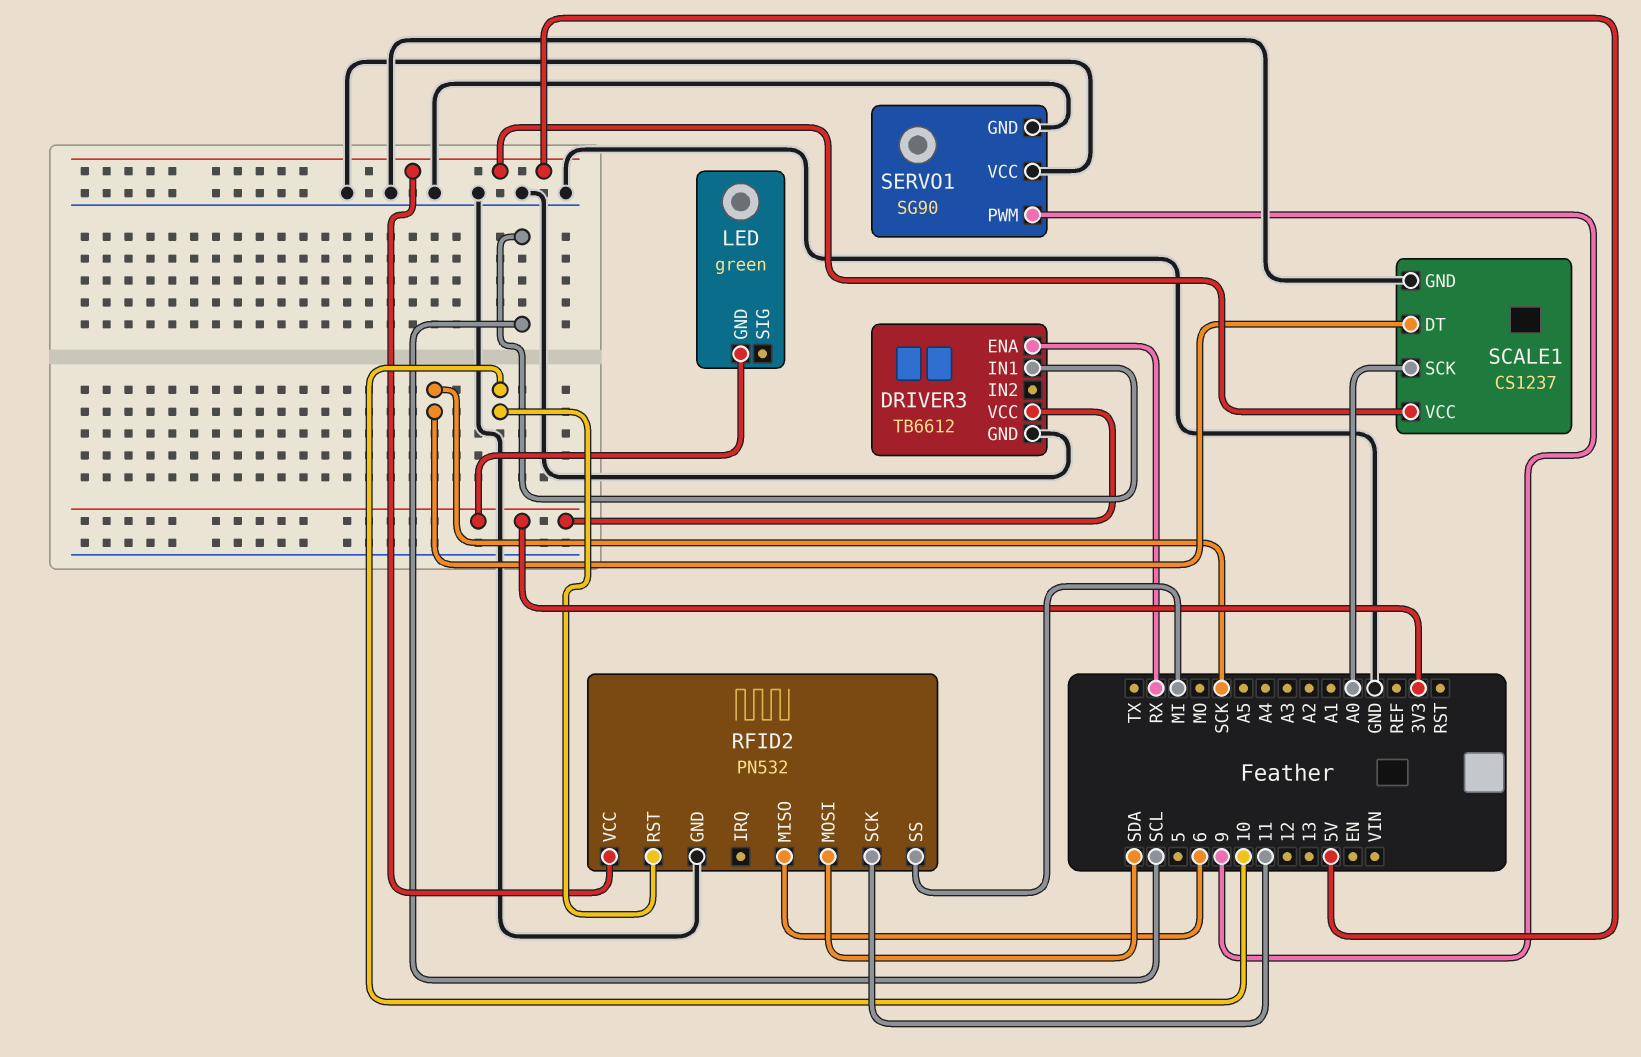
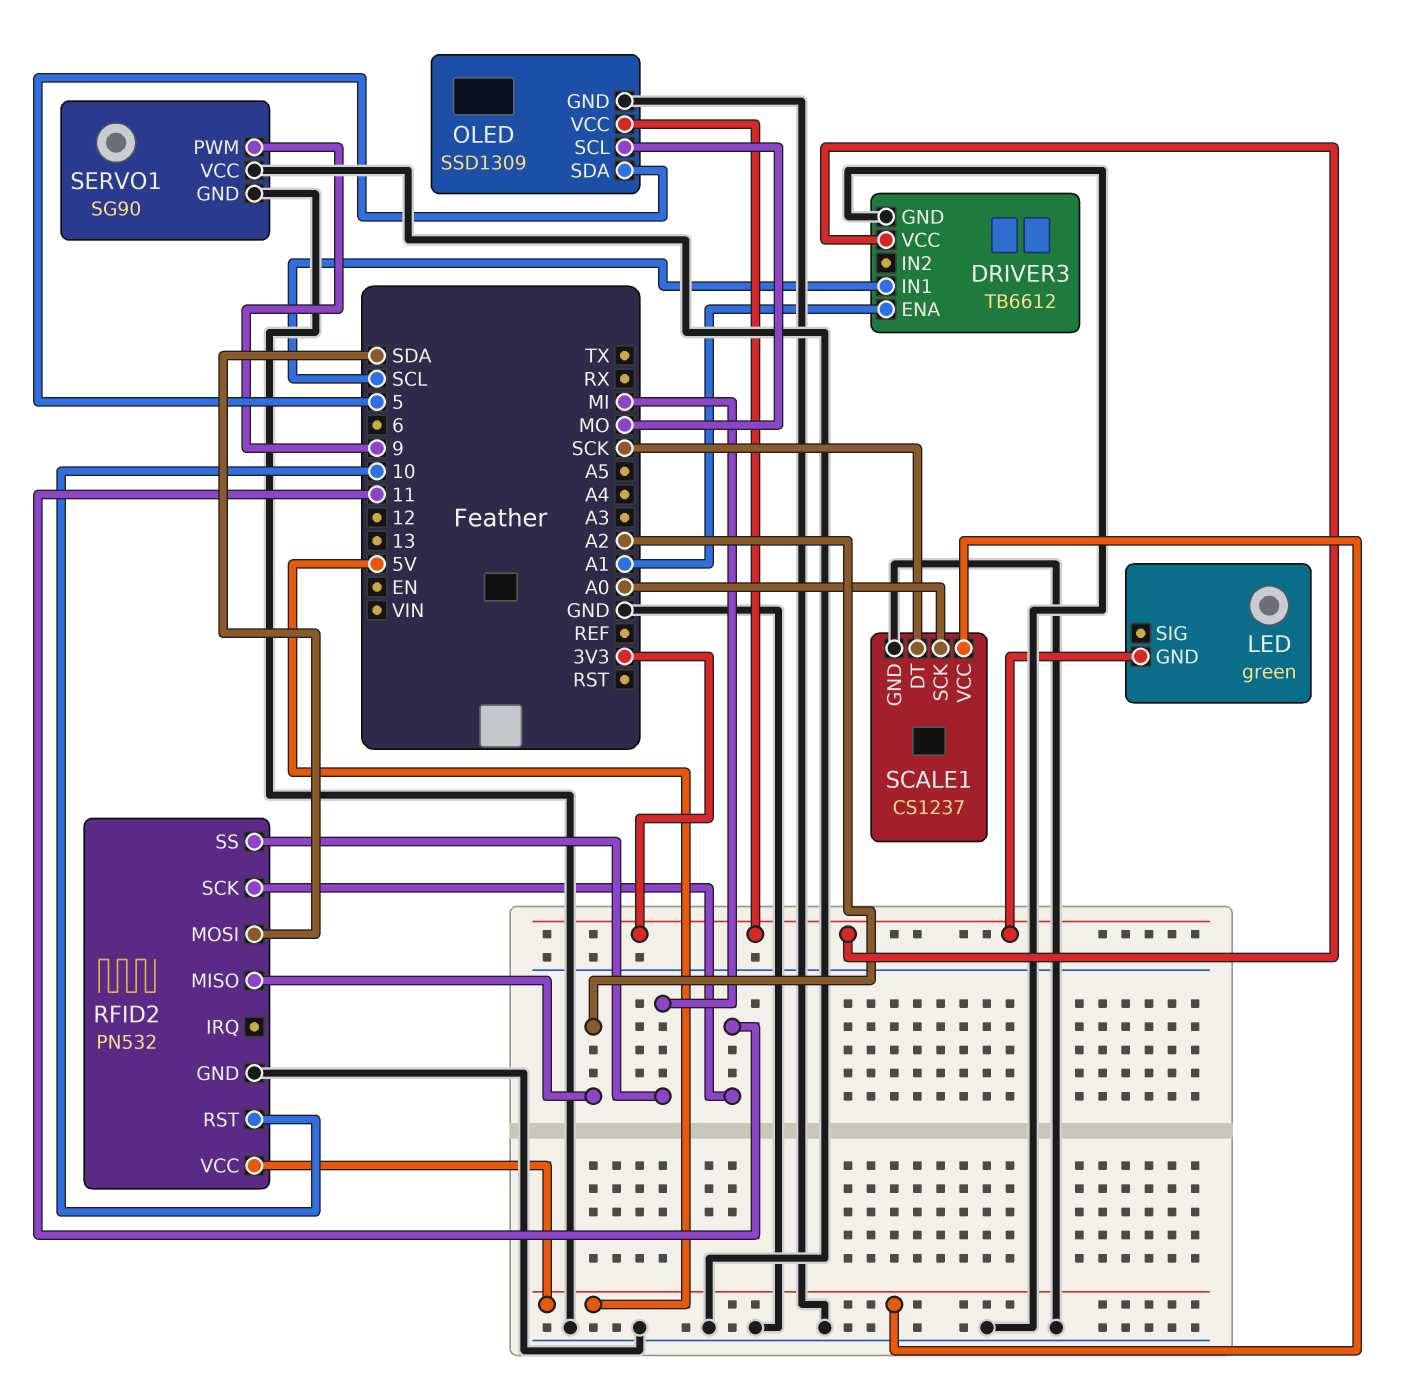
DRIVER3 pin ENA: RX -> A1
OLED: none -> SSD1309
OLED pin GND: none -> GND
OLED pin SCL: none -> MO
OLED pin SDA: none -> 5
OLED pin VCC: none -> 3V3
RFID2 pin MISO: 6 -> A2

